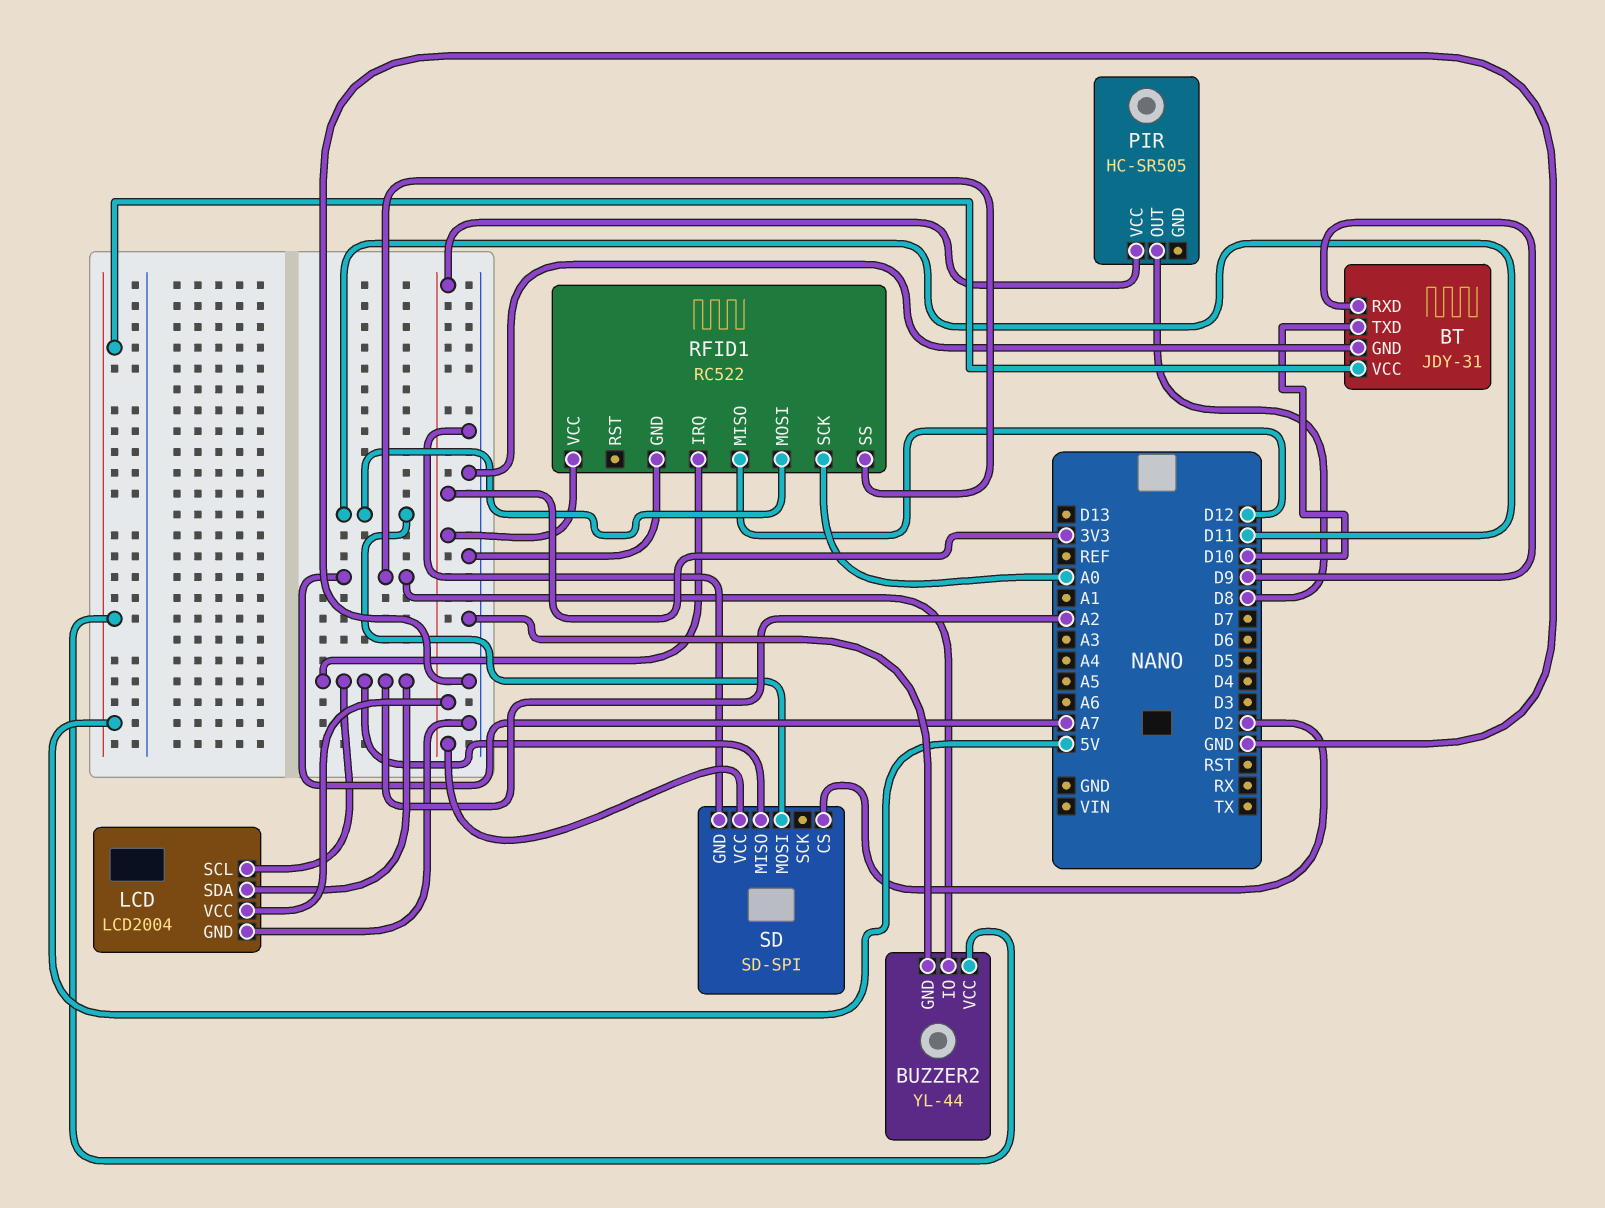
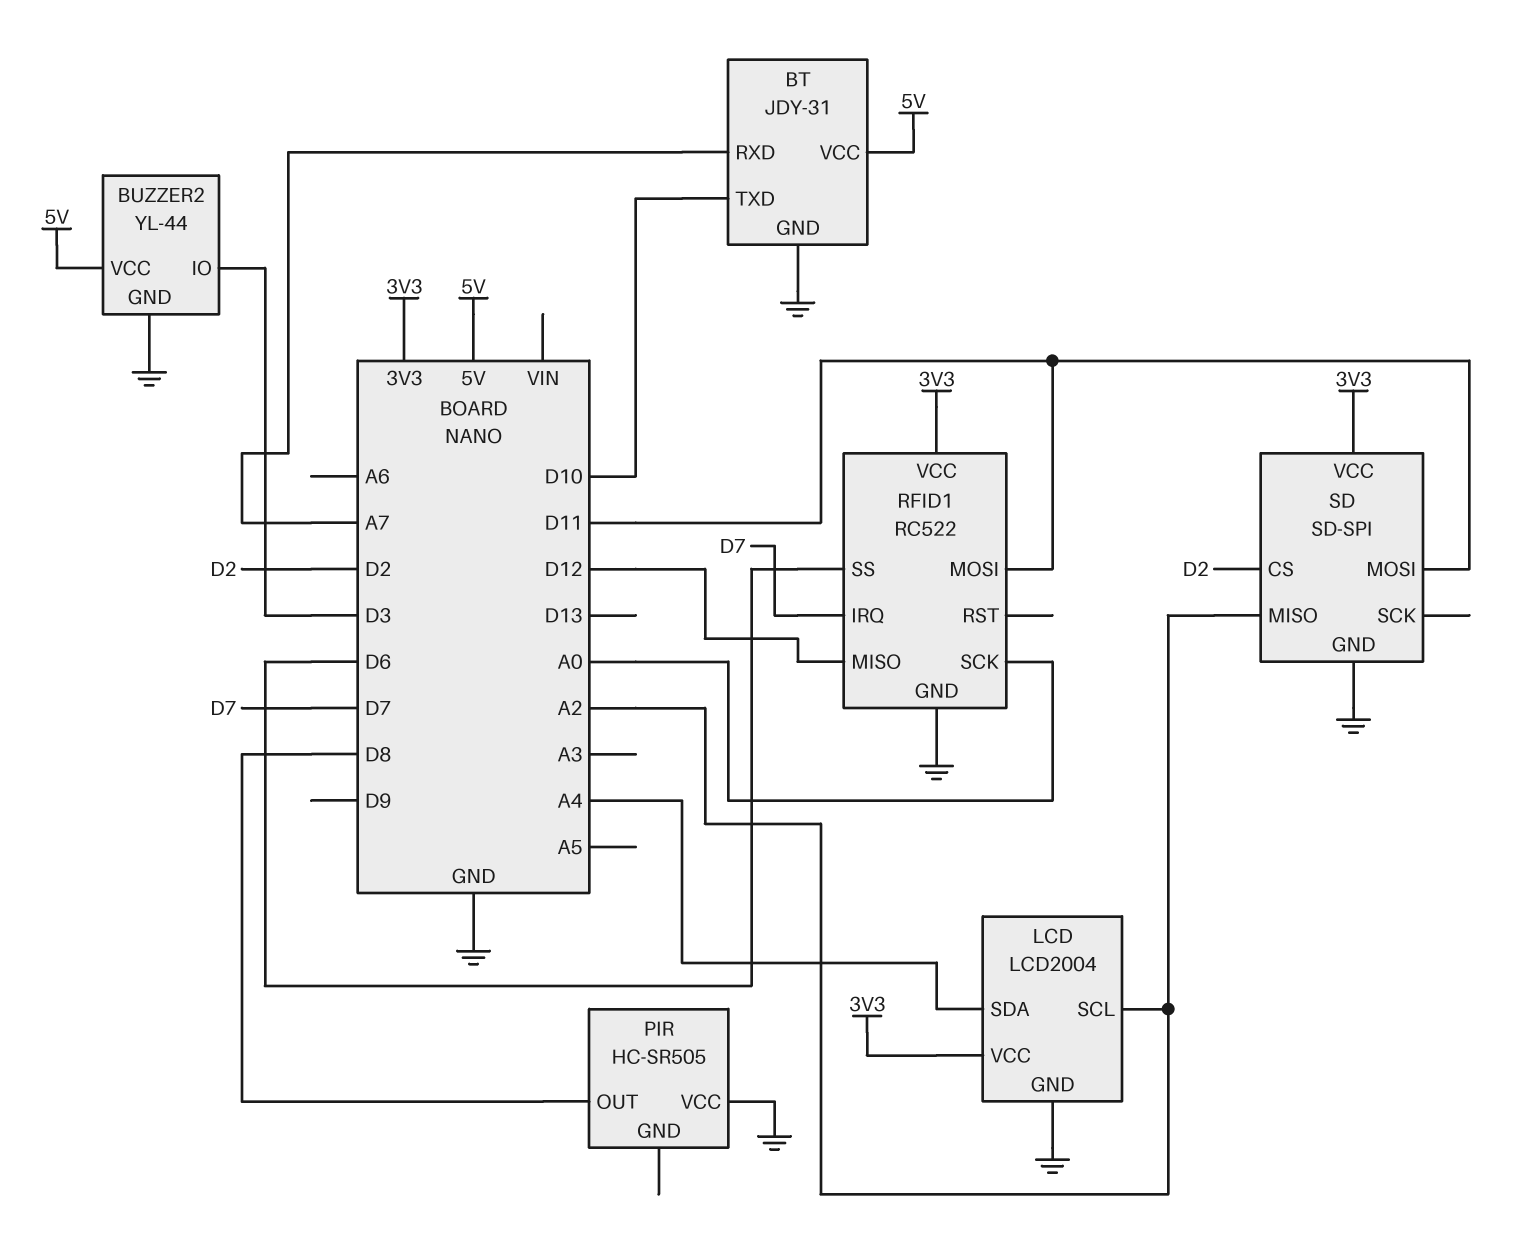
BT pin RXD: D9 -> A7
BUZZER2 pin IO: A7 -> D3
LCD pin SDA: A2 -> A4
PIR pin VCC: 3V3 -> GND
RFID1 pin IRQ: A2 -> D7
RFID1 pin SS: A7 -> D6

